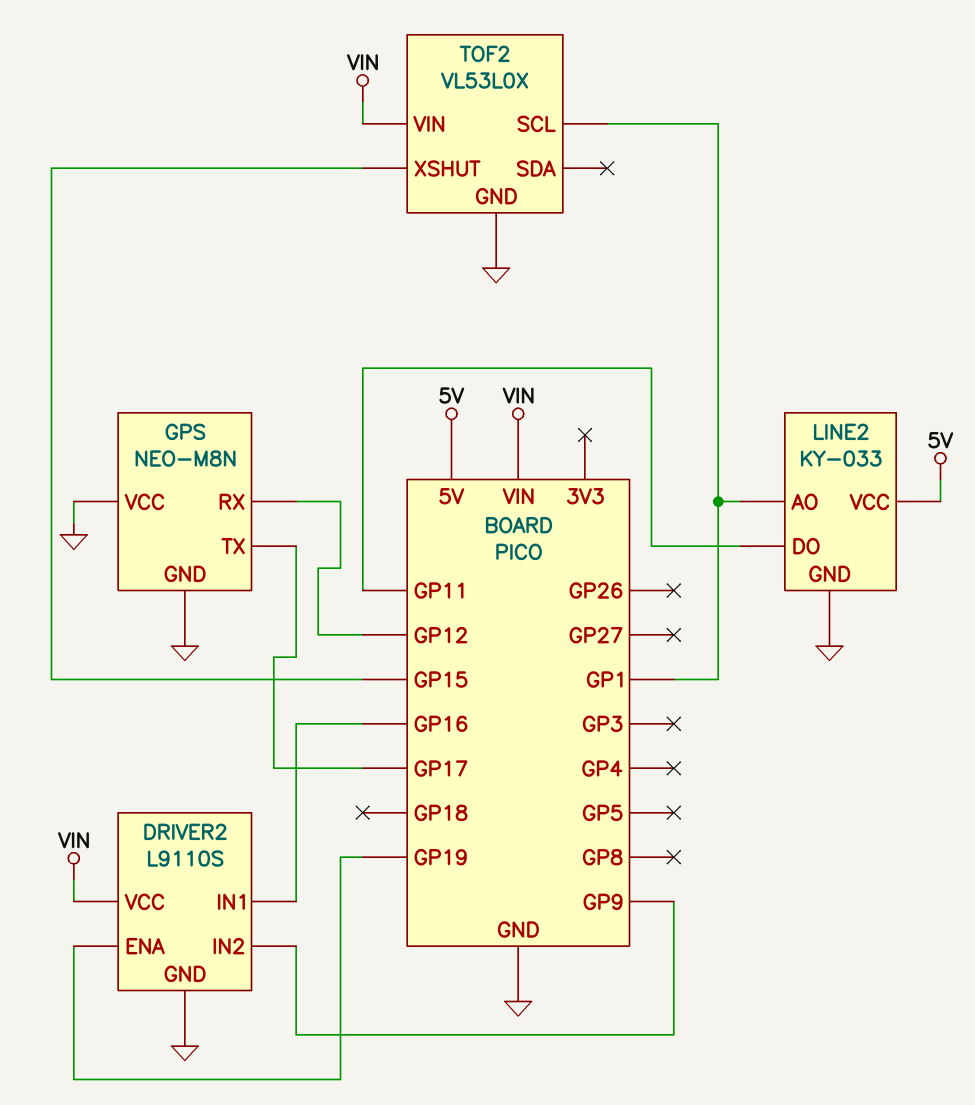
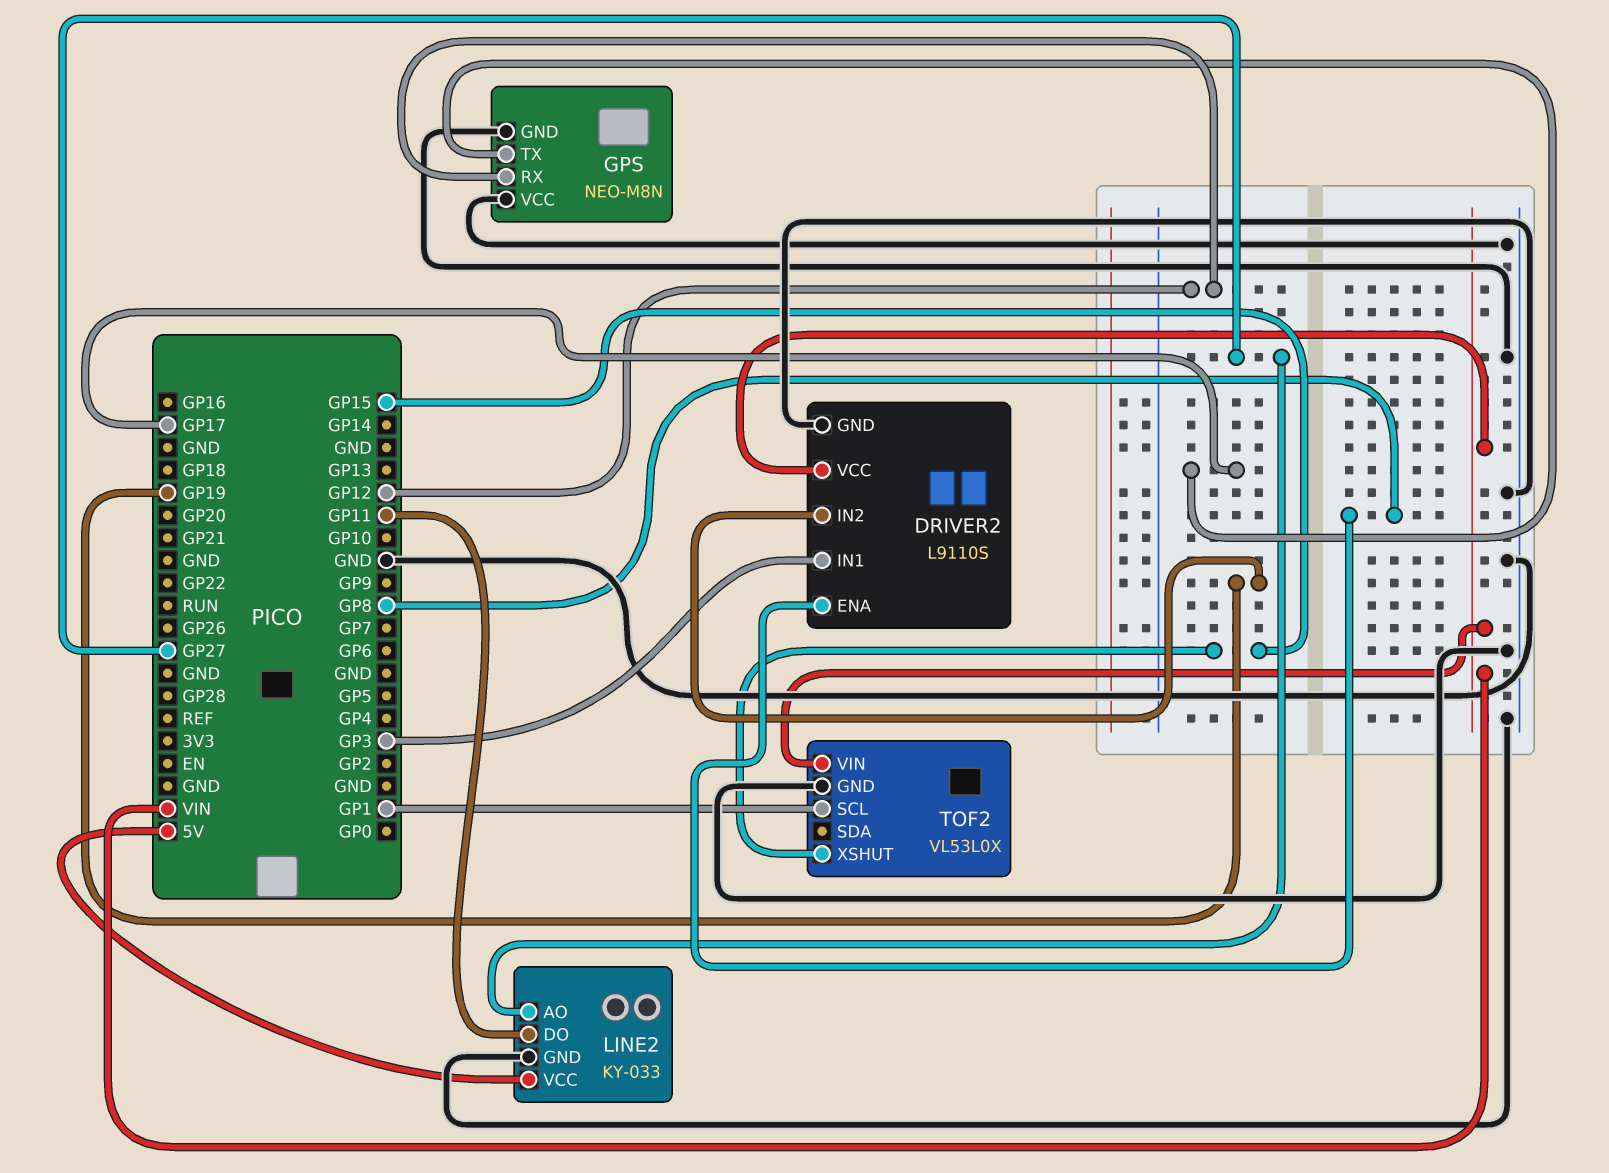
DRIVER2 pin ENA: GP19 -> GP8
DRIVER2 pin IN1: GP16 -> GP3
DRIVER2 pin IN2: GP9 -> GP19
LINE2 pin AO: GP1 -> GP27

